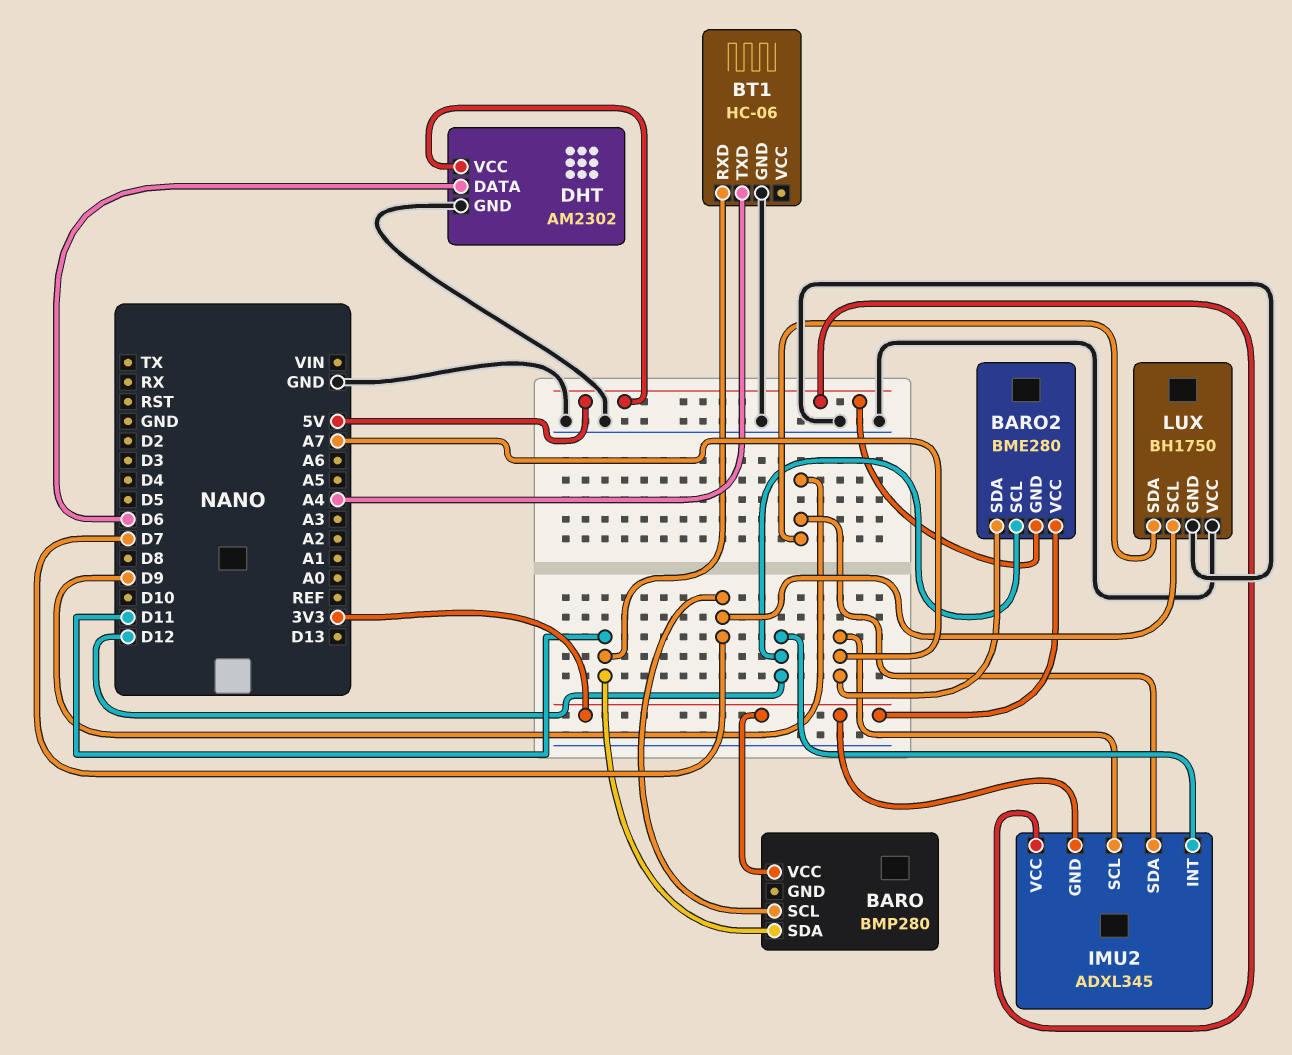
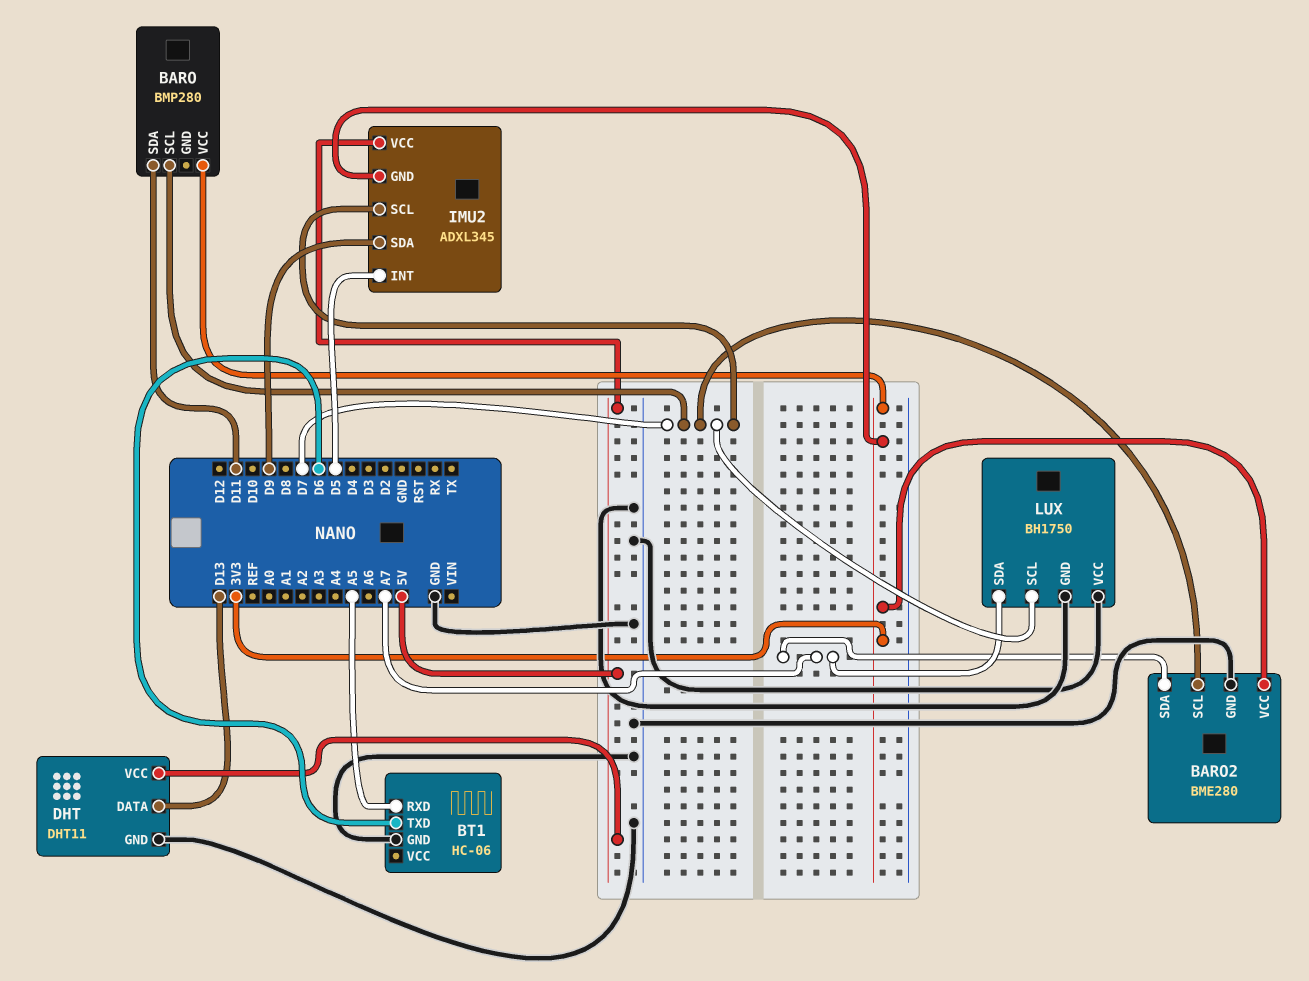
BARO2 pin GND: 5V -> GND
BARO2 pin SCL: D12 -> D7
BT1 pin RXD: D11 -> A5
BT1 pin TXD: A4 -> D6
DHT: AM2302 -> DHT11
DHT pin DATA: D6 -> D13
IMU2 pin INT: D12 -> D5
IMU2 pin SCL: A7 -> D7
LUX pin SDA: D9 -> A7

